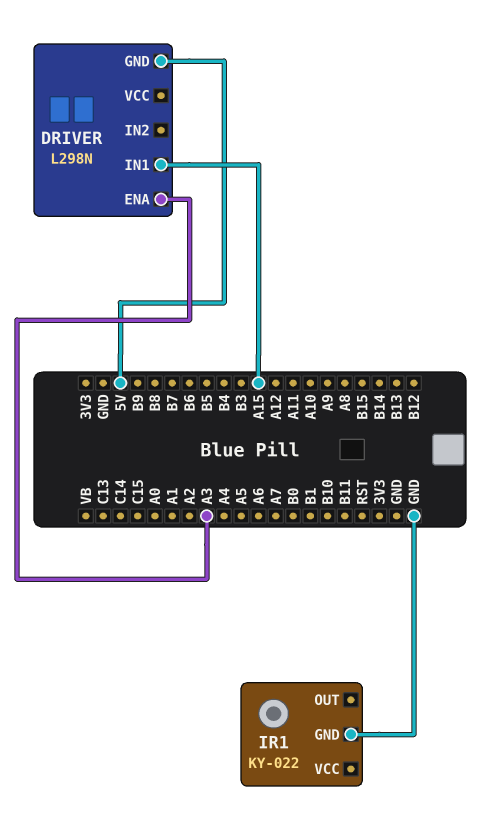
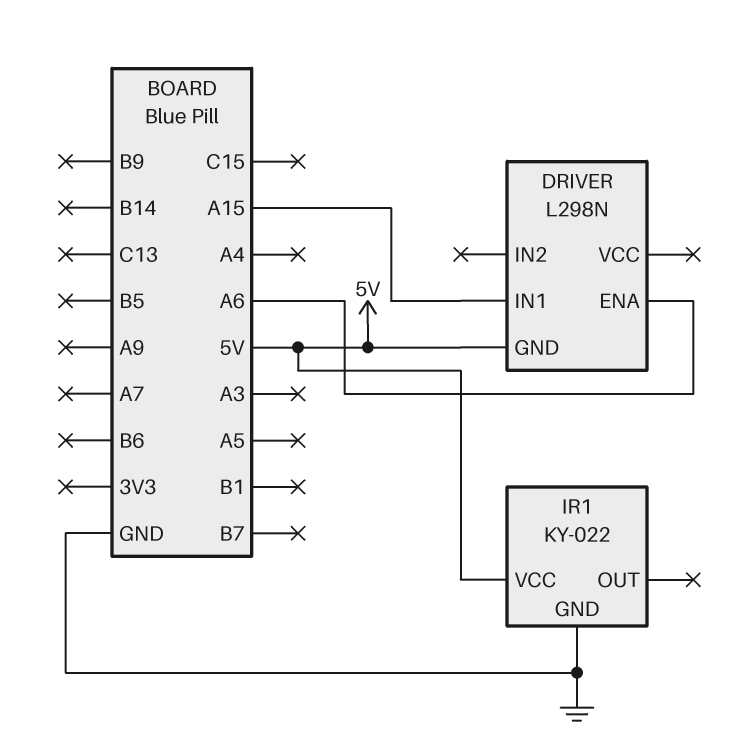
DRIVER pin ENA: A3 -> A6
IR1 pin VCC: none -> 5V

